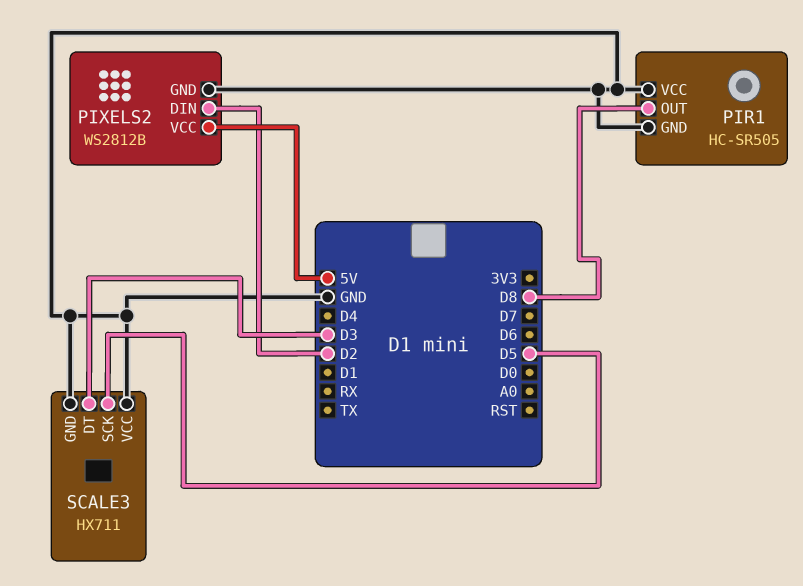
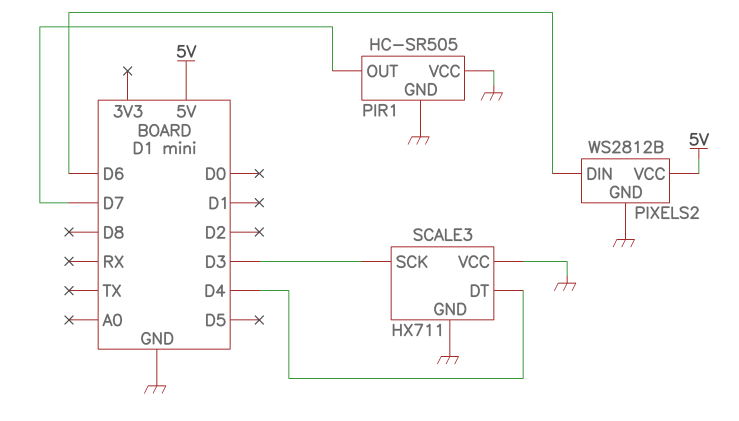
PIR1 pin OUT: D8 -> D7
PIXELS2 pin DIN: D2 -> D6
SCALE3 pin DT: D3 -> D4
SCALE3 pin SCK: D5 -> D3

